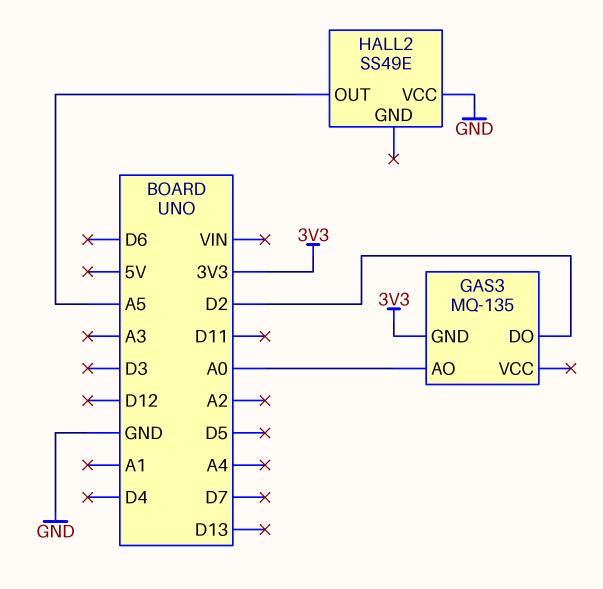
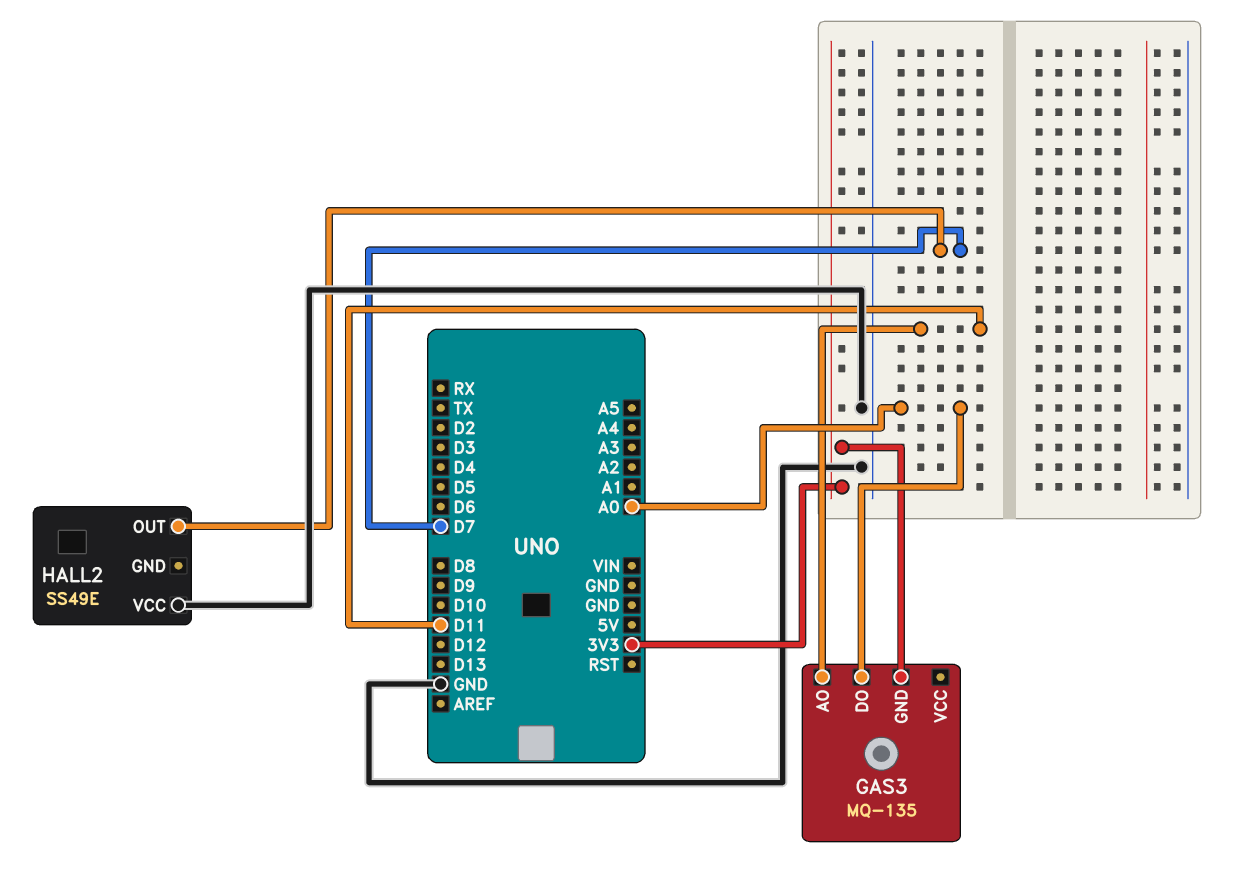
GAS3 pin AO: A0 -> D11
GAS3 pin DO: D2 -> A0
HALL2 pin OUT: A5 -> D7

